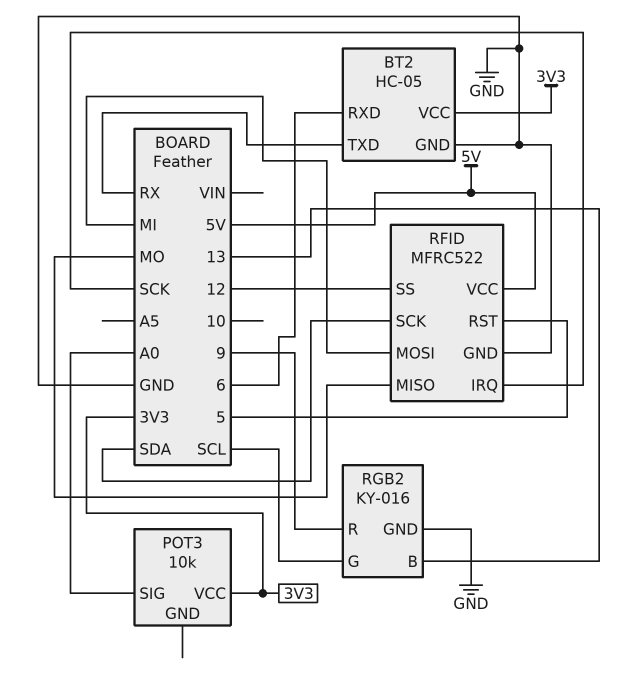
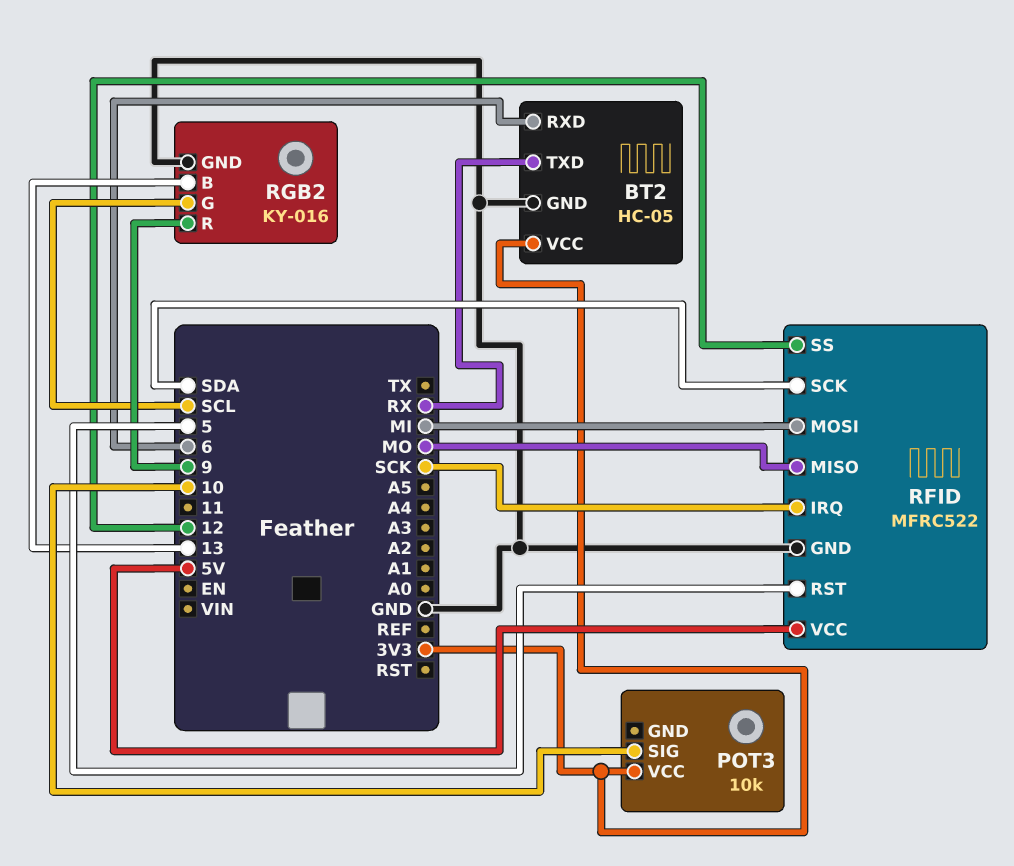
POT3 pin SIG: A0 -> 10

